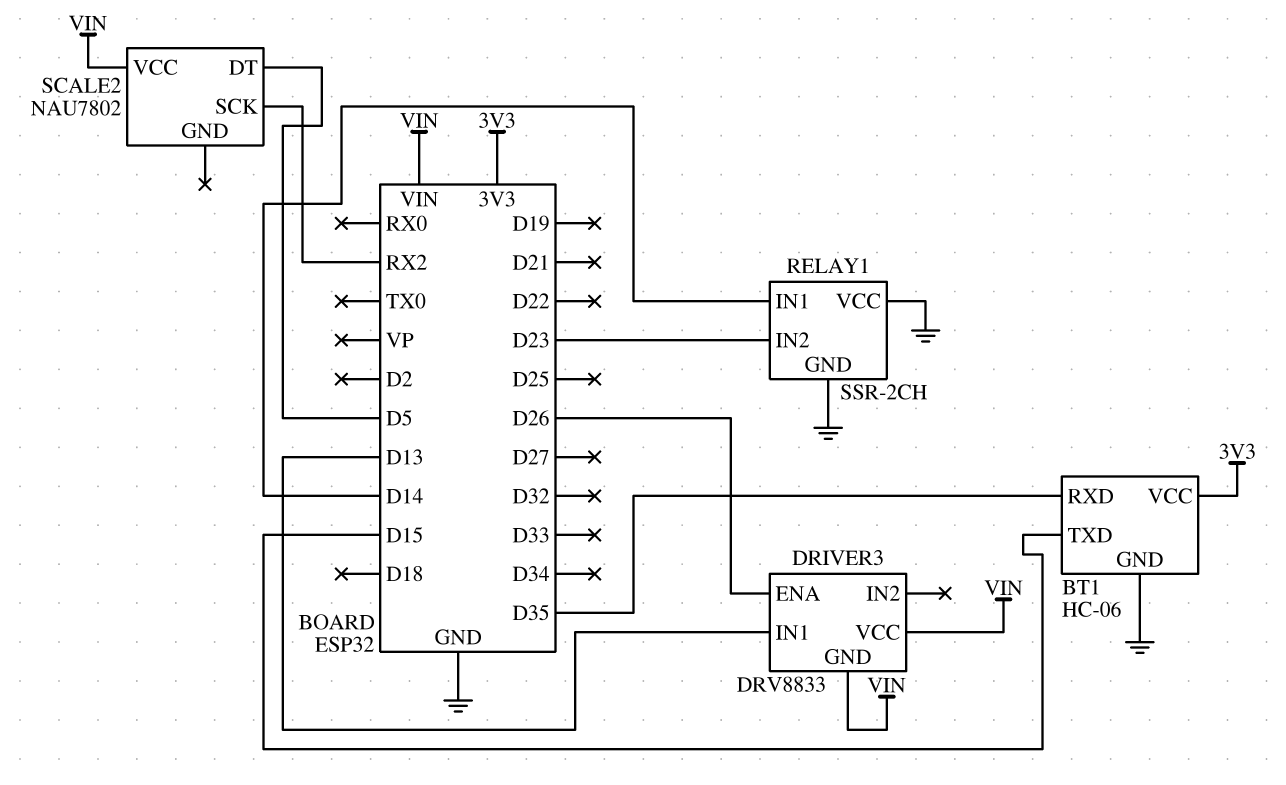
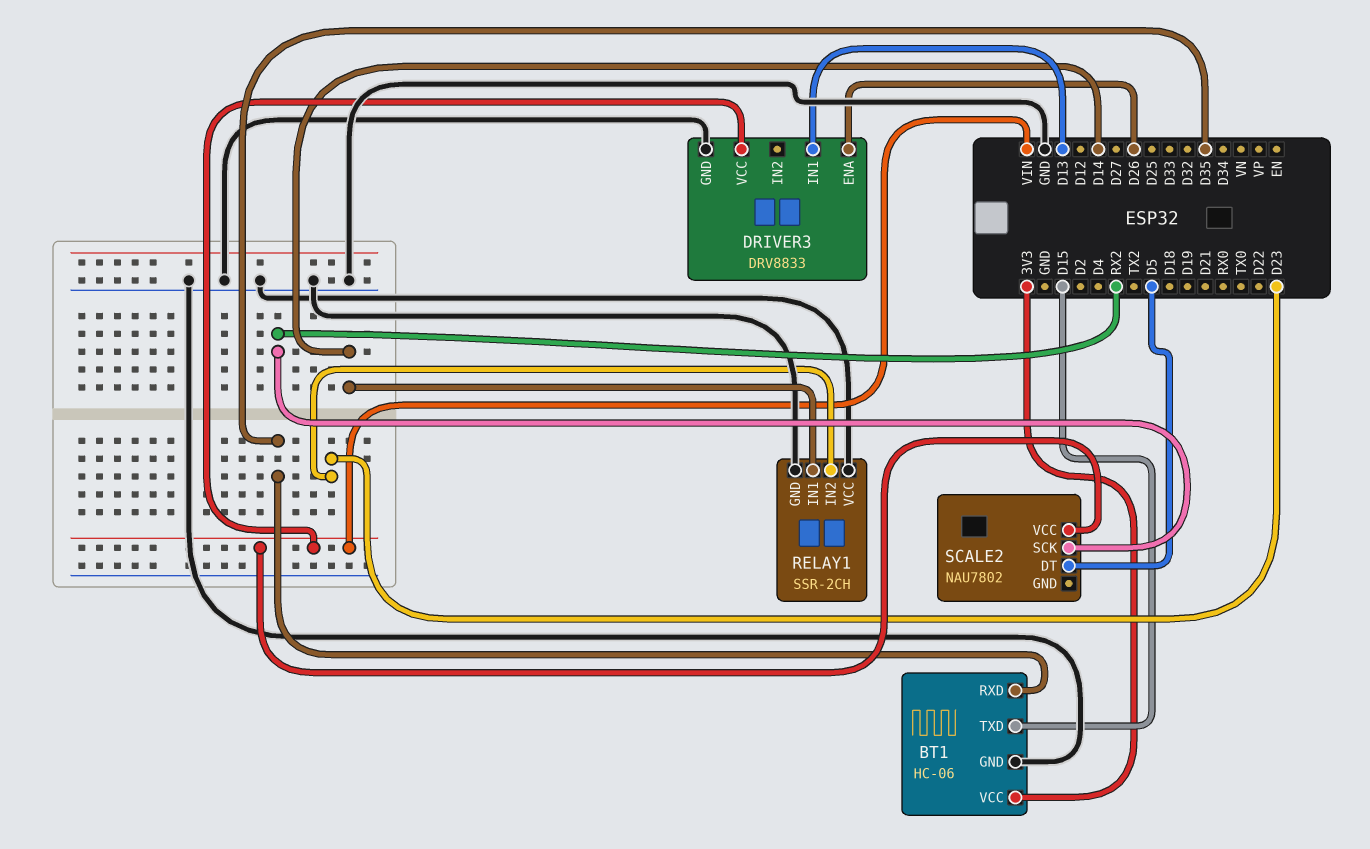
DRIVER3 pin GND: VIN -> GND

